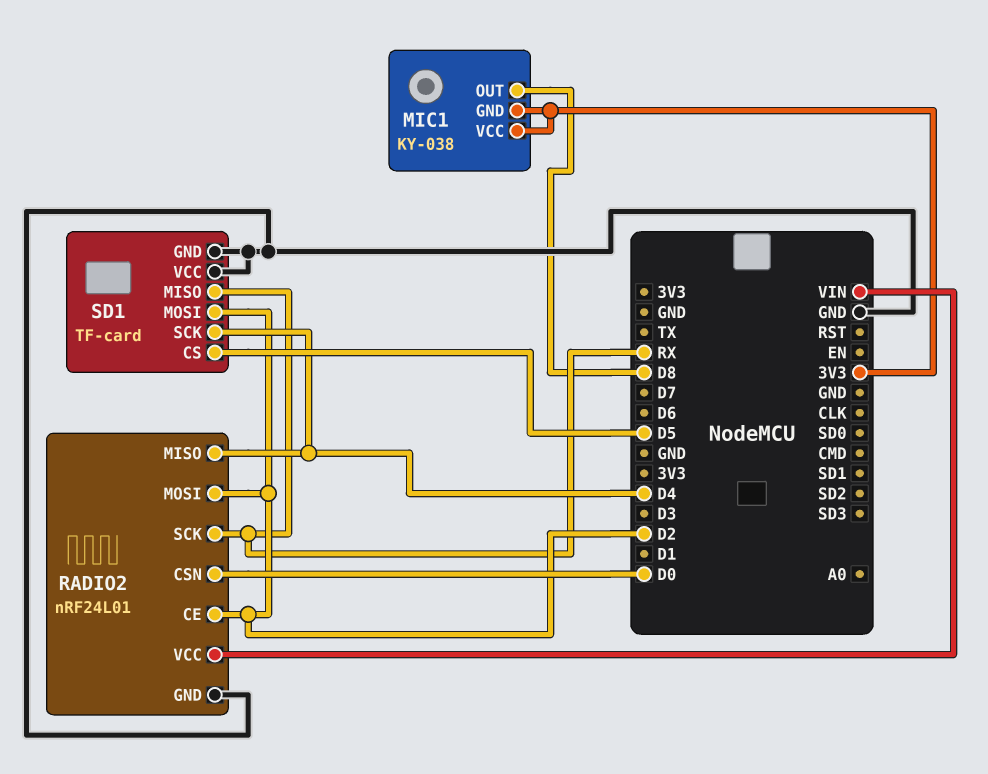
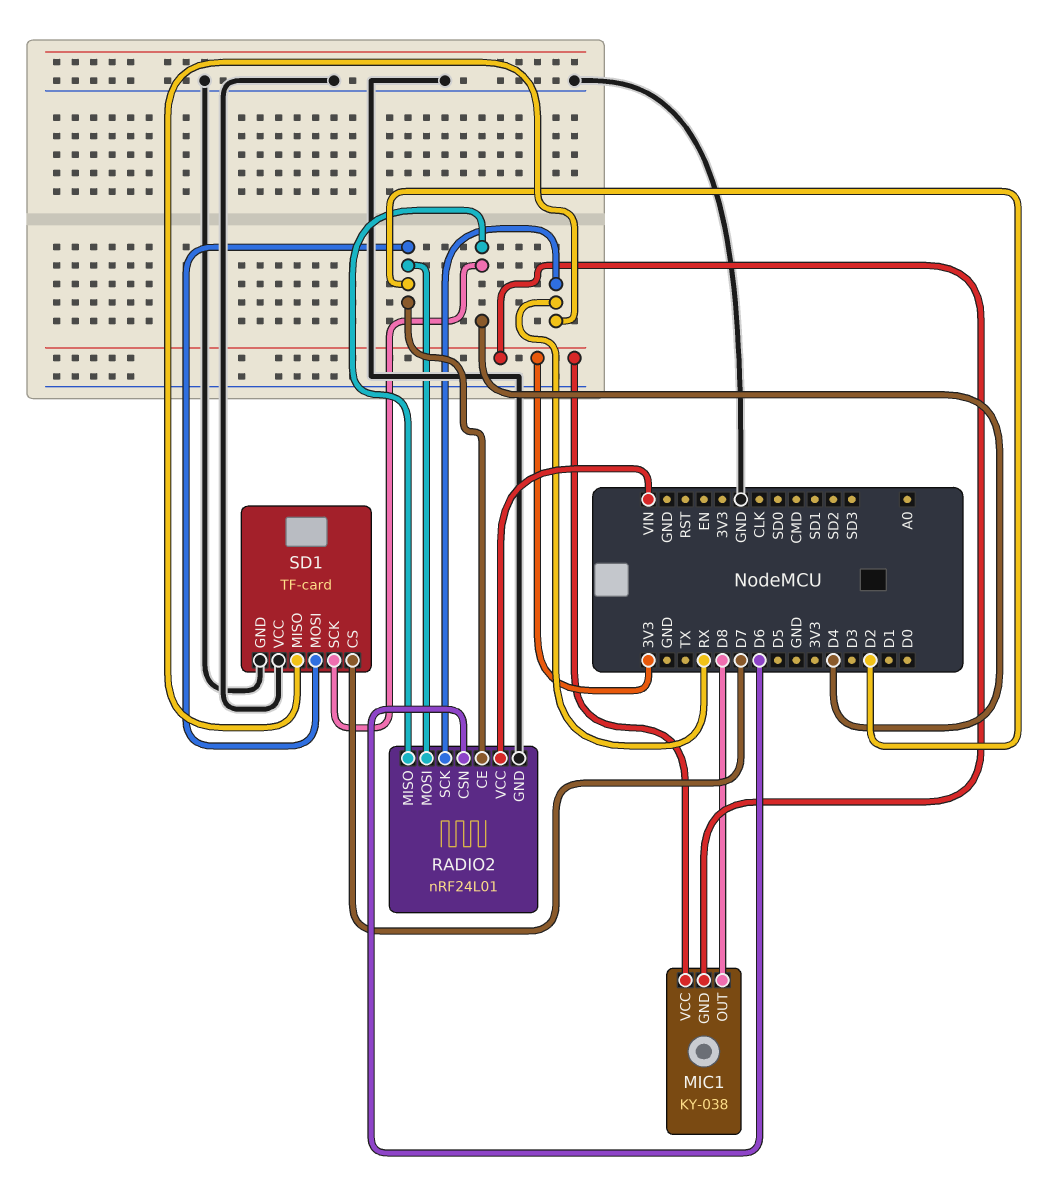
RADIO2 pin CSN: D0 -> D6
SD1 pin CS: D5 -> D7

